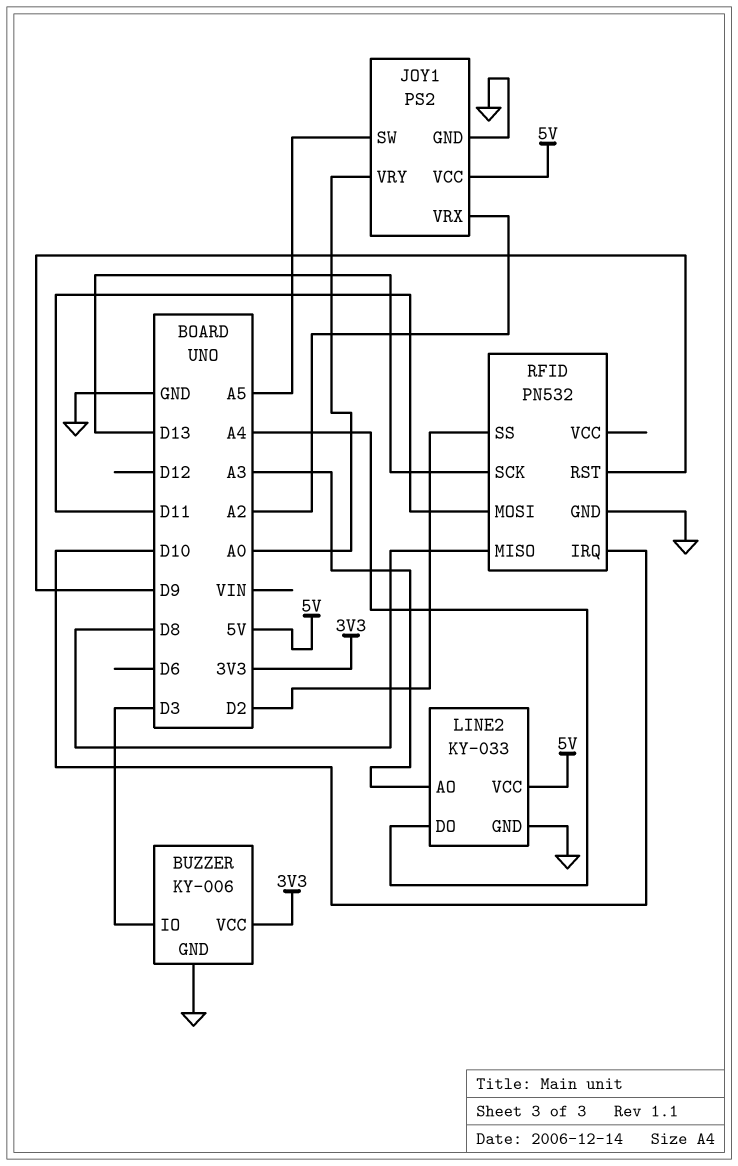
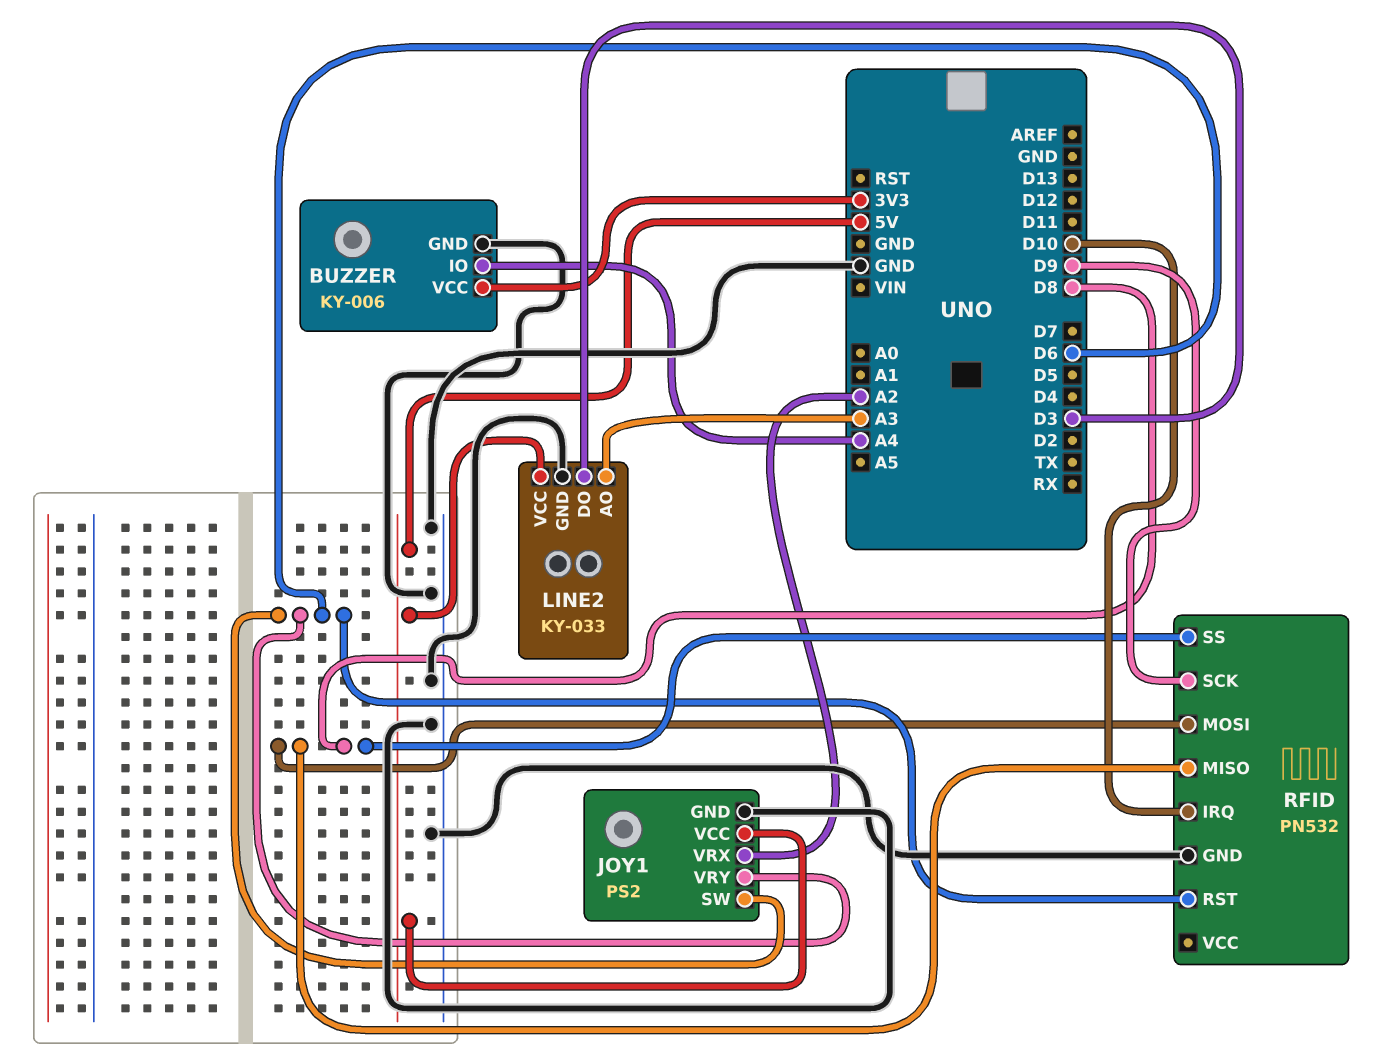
BUZZER pin IO: D3 -> A4
JOY1 pin SW: A5 -> D6
JOY1 pin VRY: A0 -> D6
LINE2 pin DO: A4 -> D3
RFID pin MOSI: D11 -> D8
RFID pin RST: D9 -> D6
RFID pin SCK: D13 -> D9
RFID pin SS: D2 -> D8

